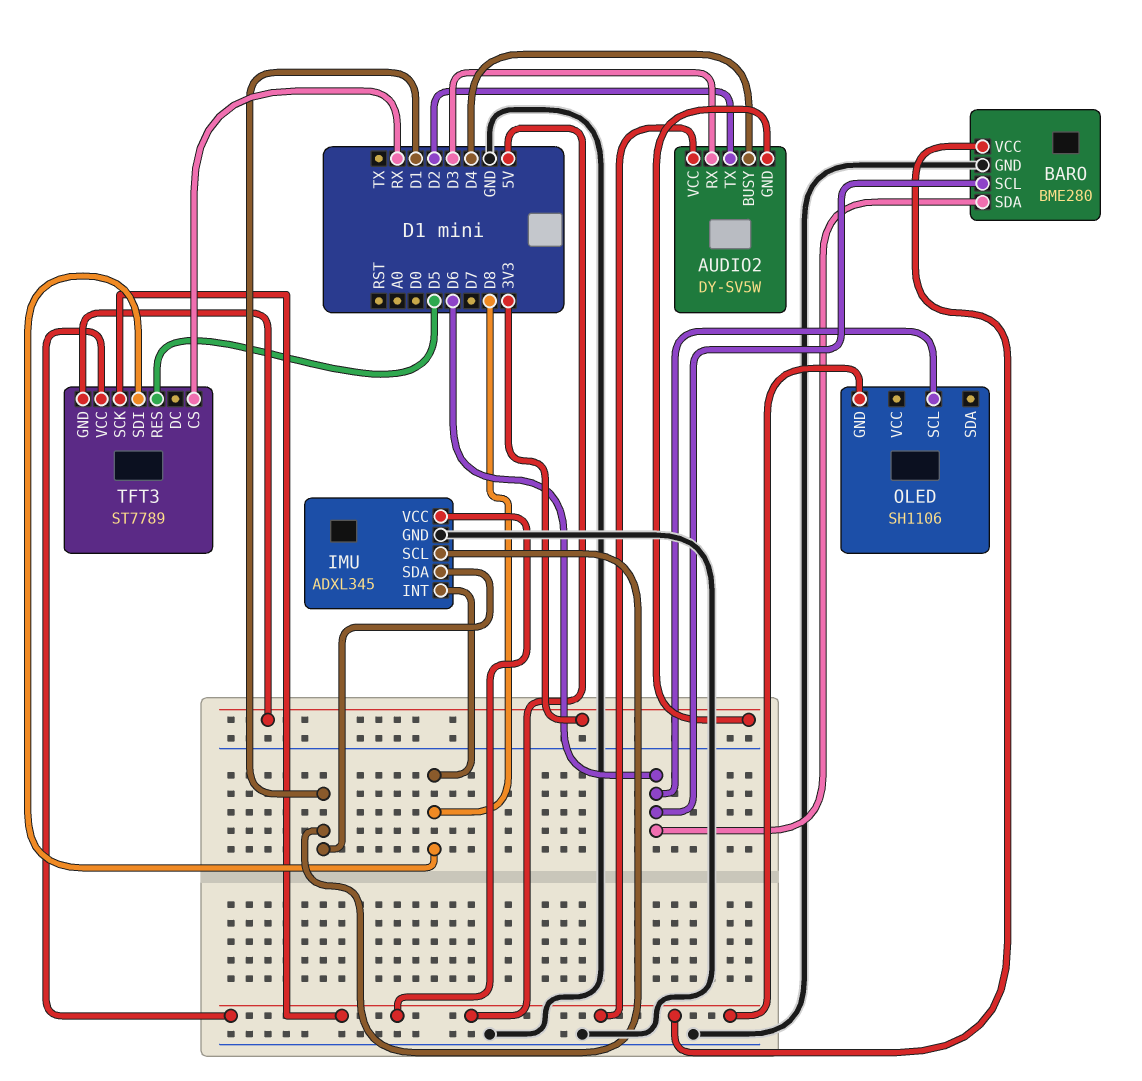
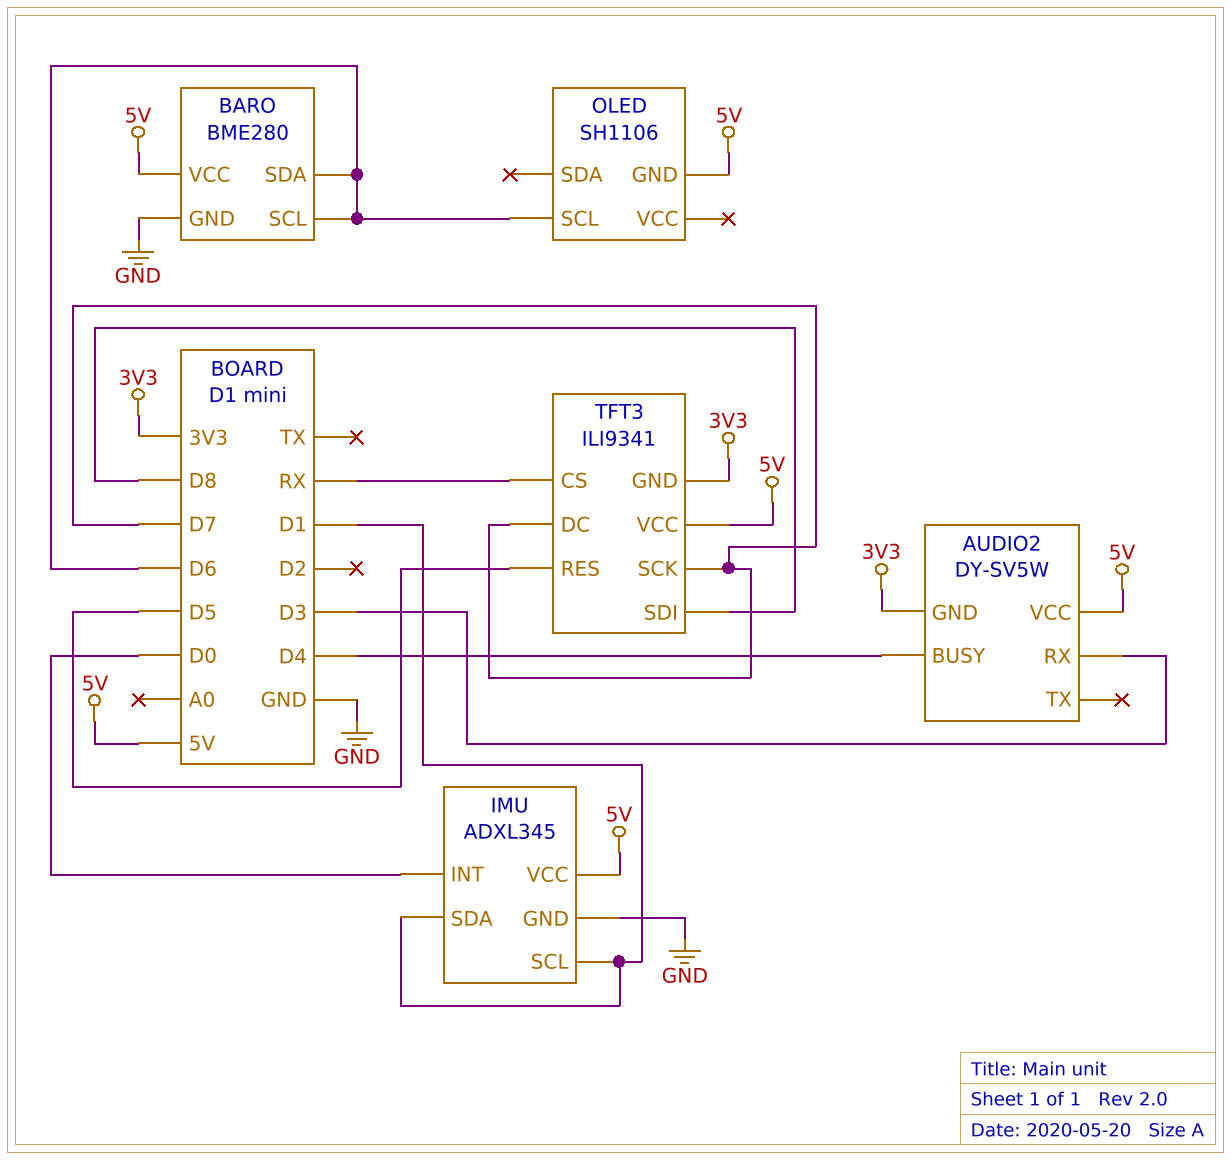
AUDIO2 pin TX: D2 -> none
IMU pin INT: D8 -> D0
TFT3: ST7789 -> ILI9341
TFT3 pin DC: none -> D7
TFT3 pin SCK: 5V -> D7

